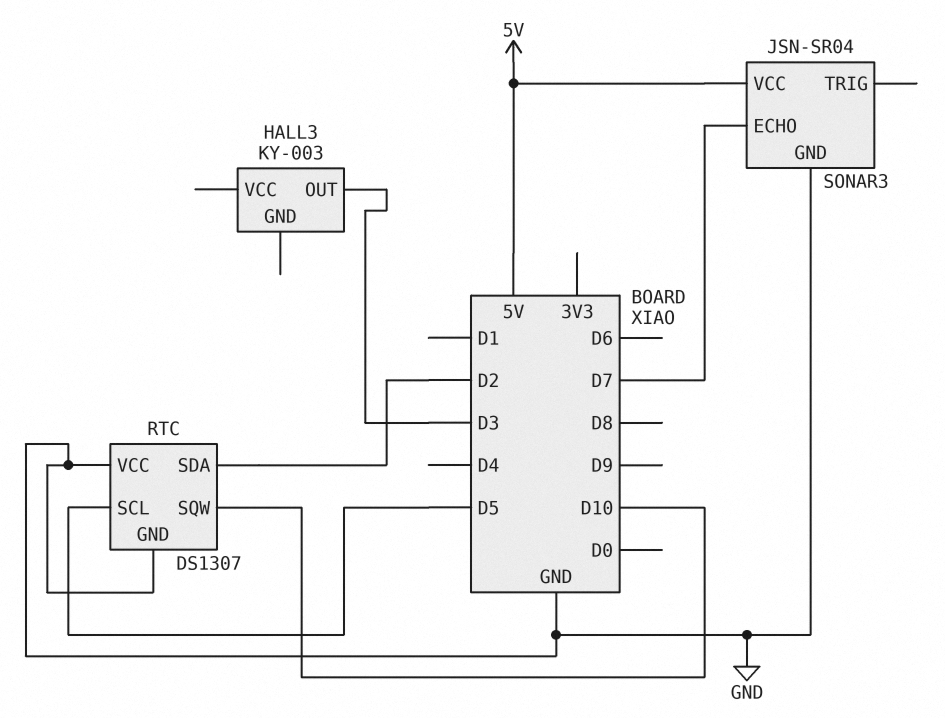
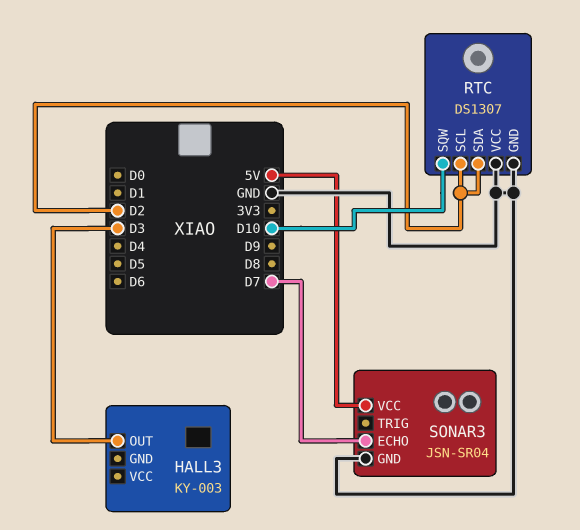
RTC pin SCL: D5 -> D2

